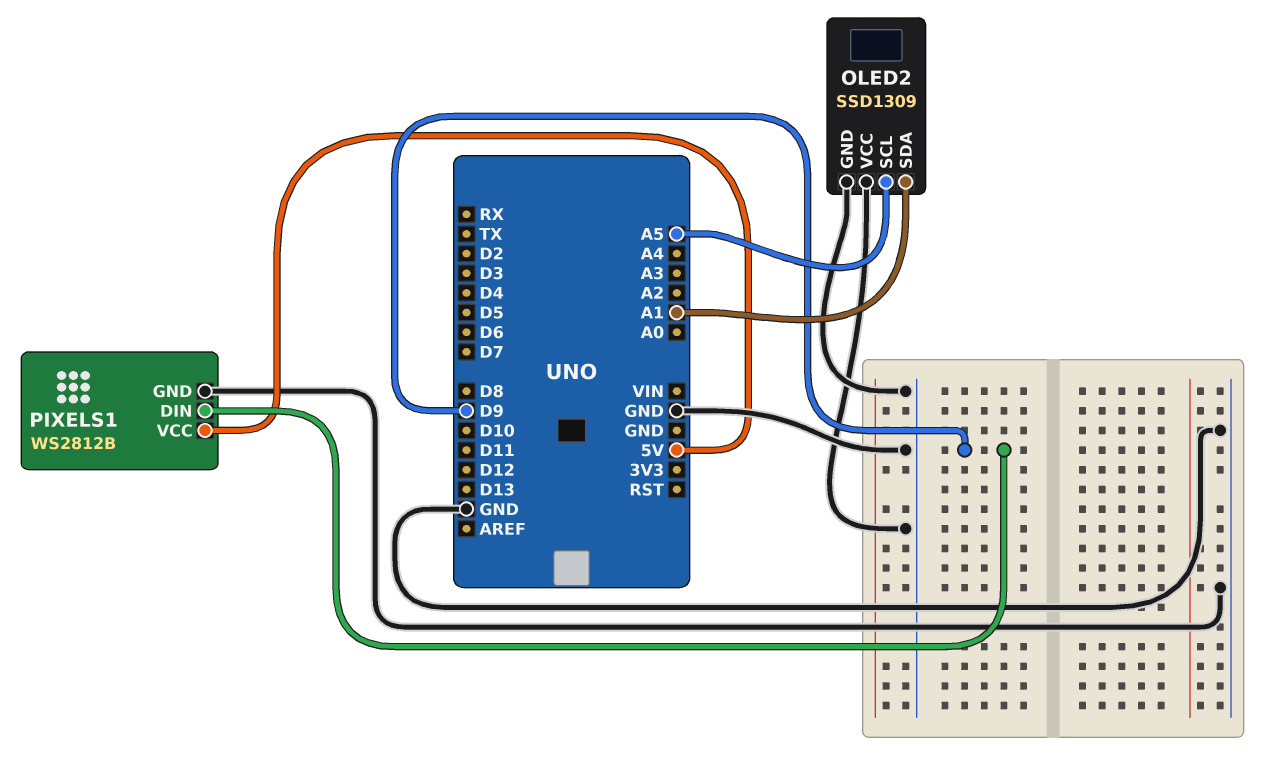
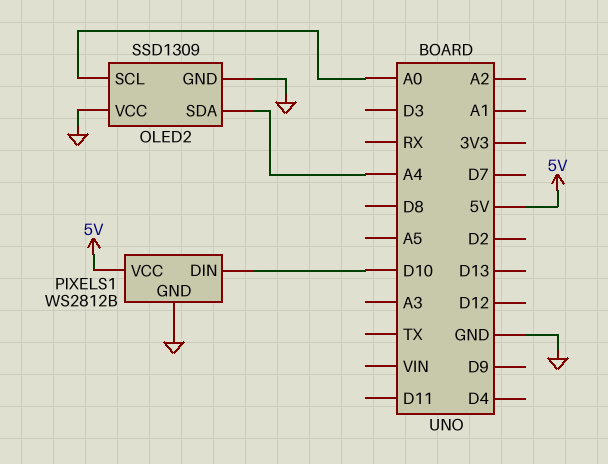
OLED2 pin SCL: A5 -> A0
OLED2 pin SDA: A1 -> A4
PIXELS1 pin DIN: D9 -> D10

